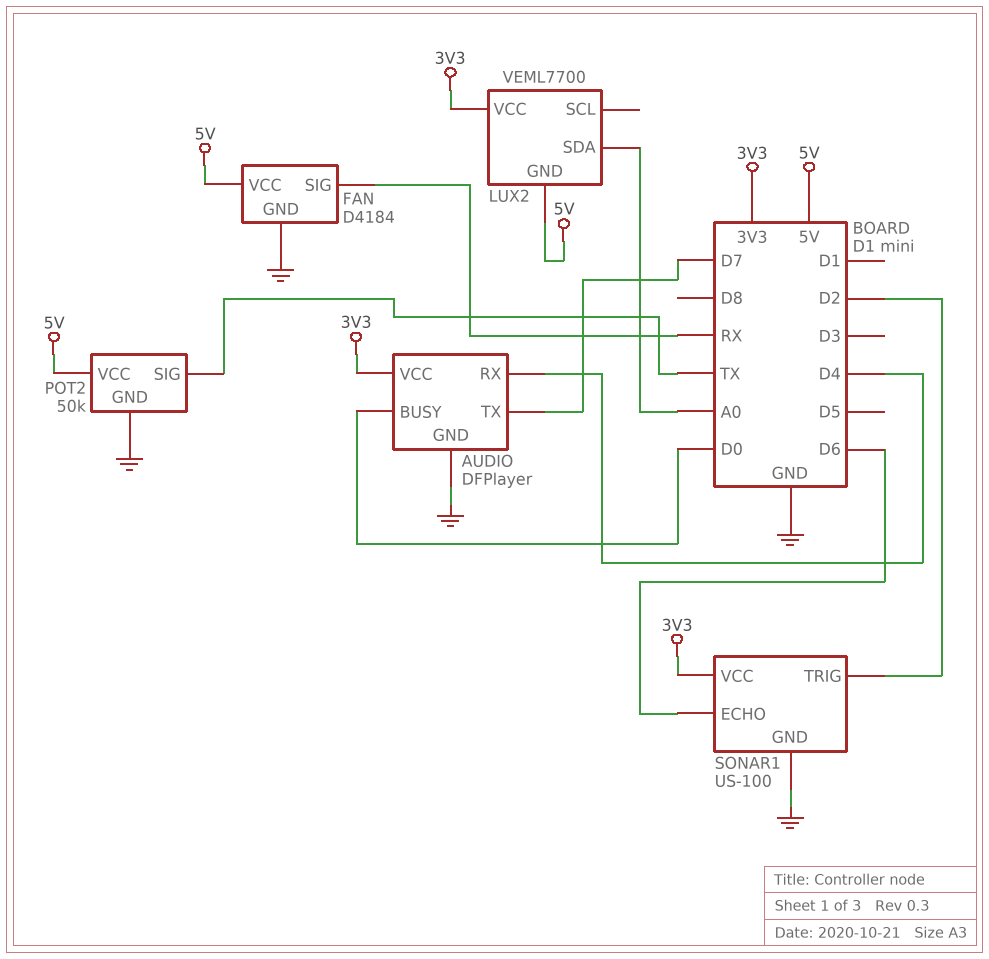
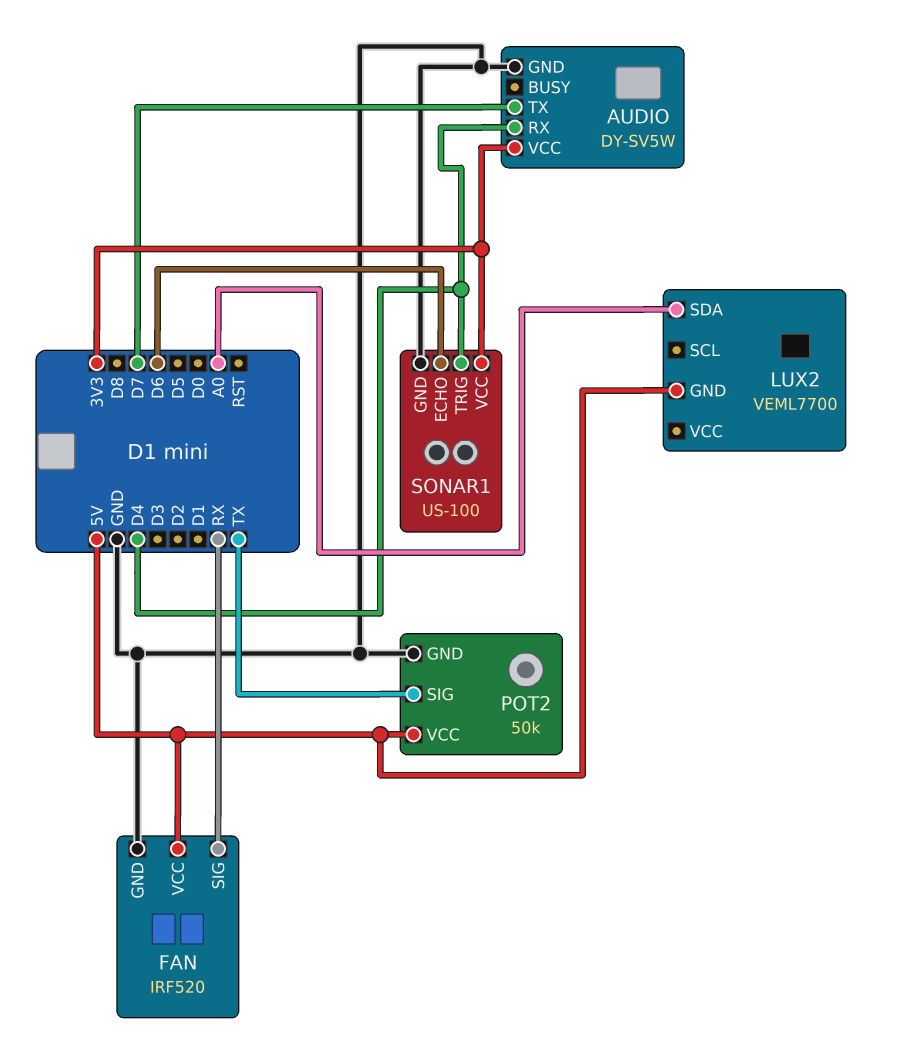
AUDIO: DFPlayer -> DY-SV5W
AUDIO pin BUSY: D0 -> none
FAN: D4184 -> IRF520
LUX2 pin VCC: 3V3 -> none
SONAR1 pin TRIG: D2 -> D4

